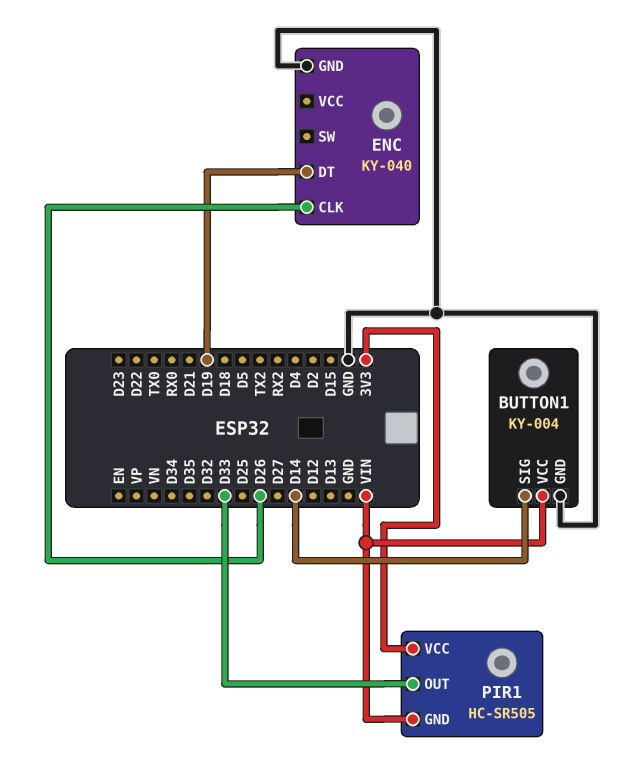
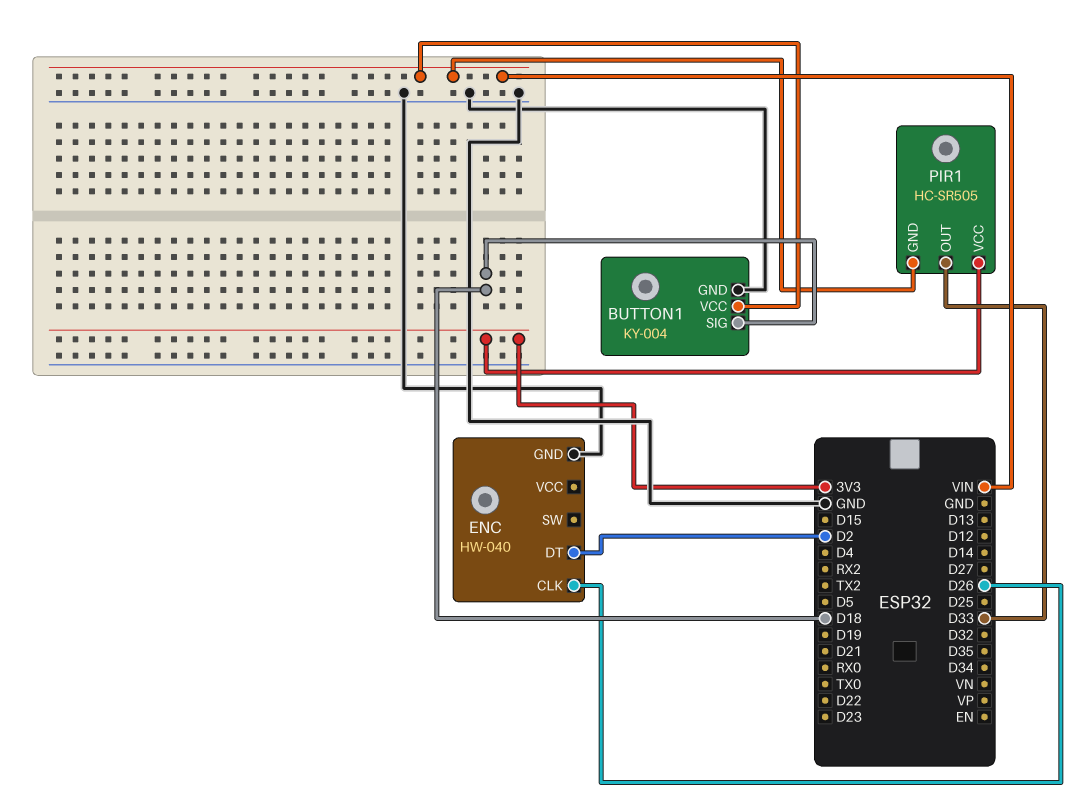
BUTTON1 pin SIG: D14 -> D18
ENC: KY-040 -> HW-040
ENC pin DT: D19 -> D2

